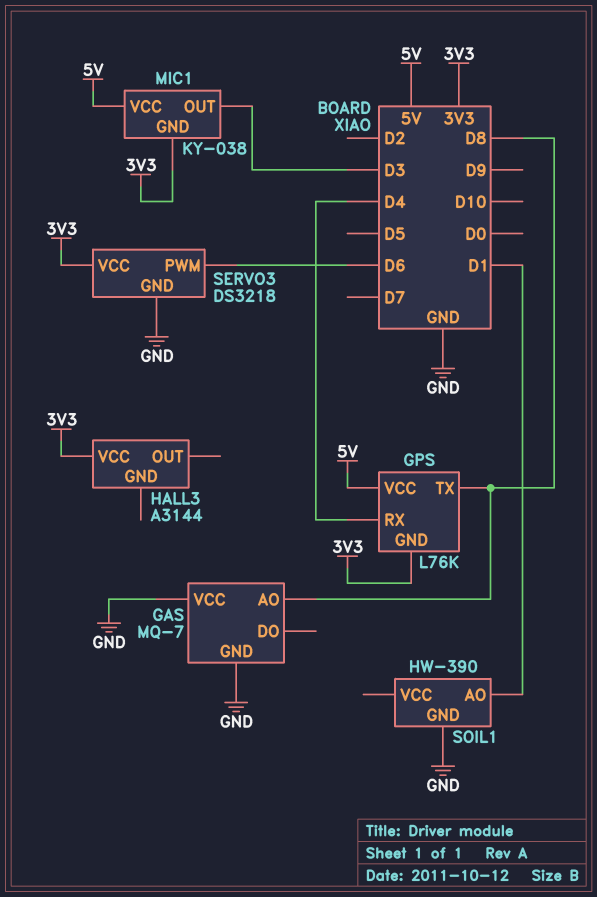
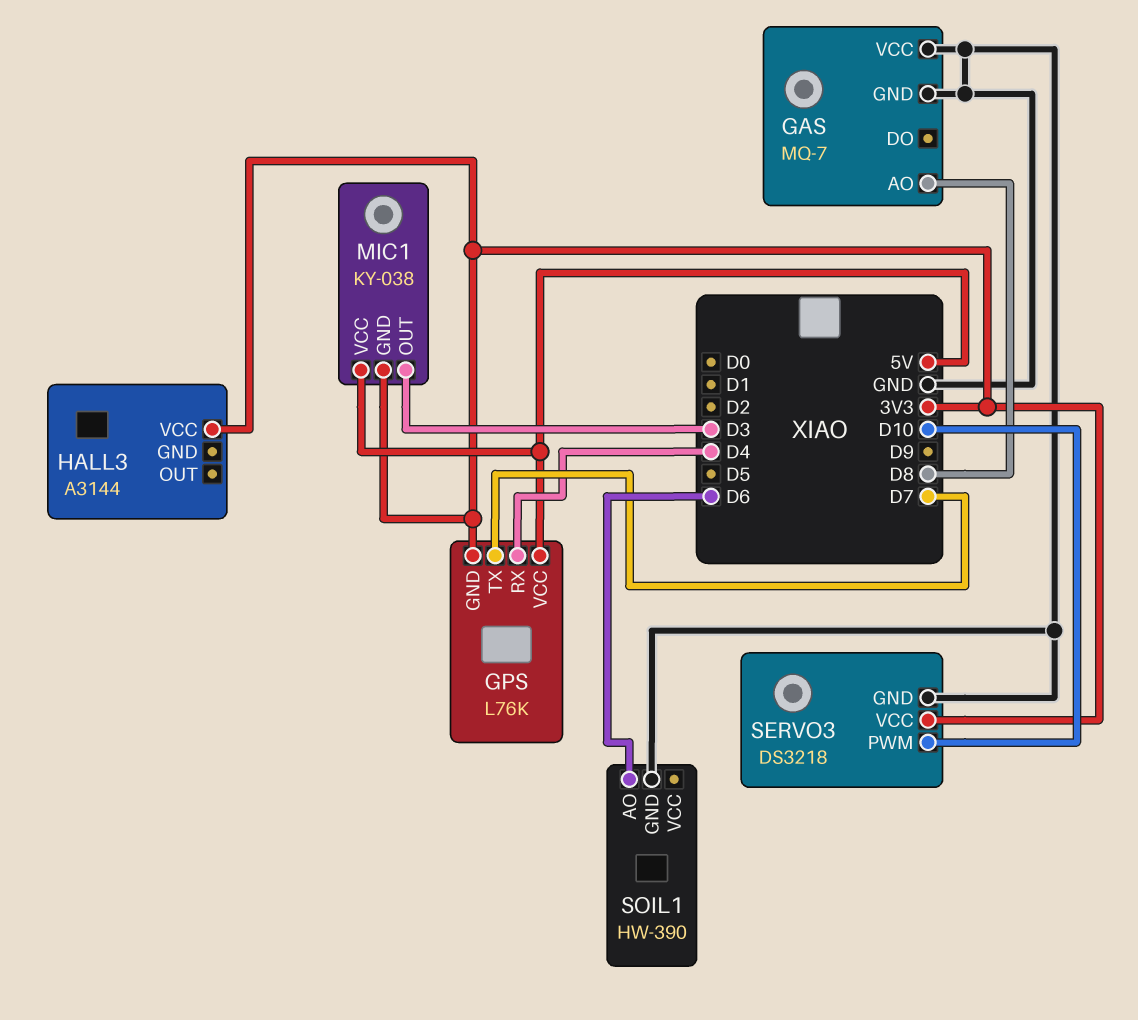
GPS pin TX: D8 -> D7
SERVO3 pin PWM: D6 -> D10
SOIL1 pin AO: D1 -> D6

